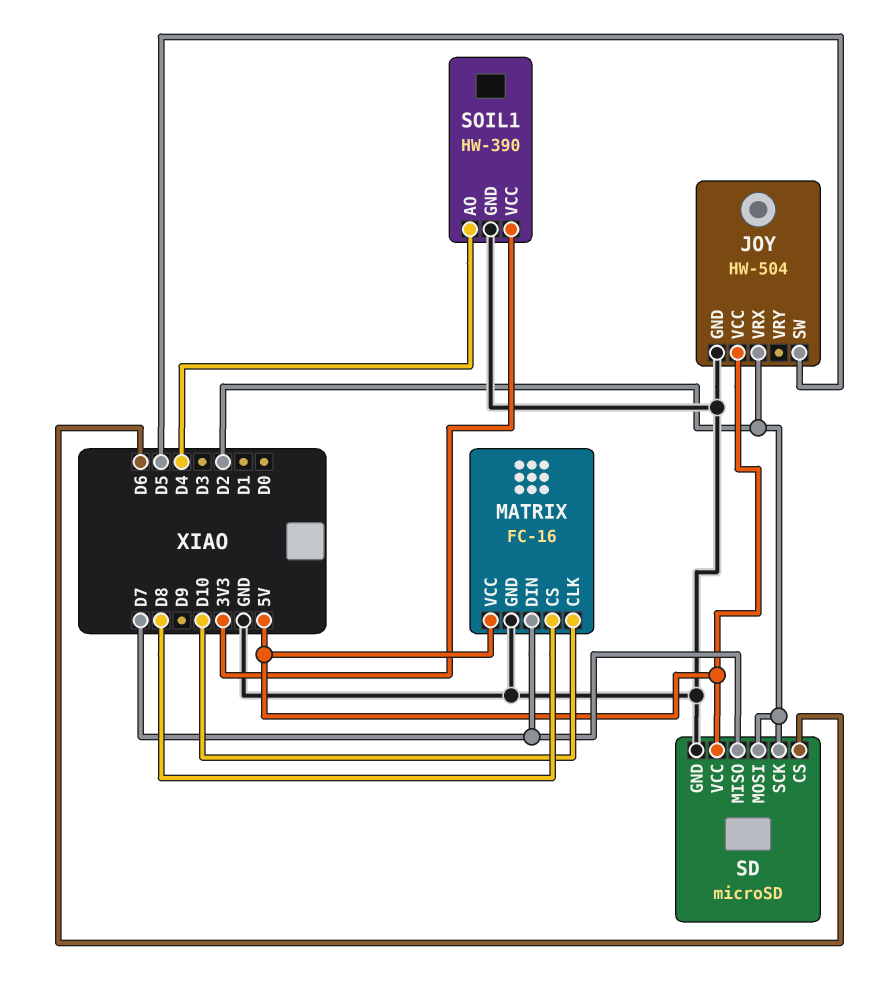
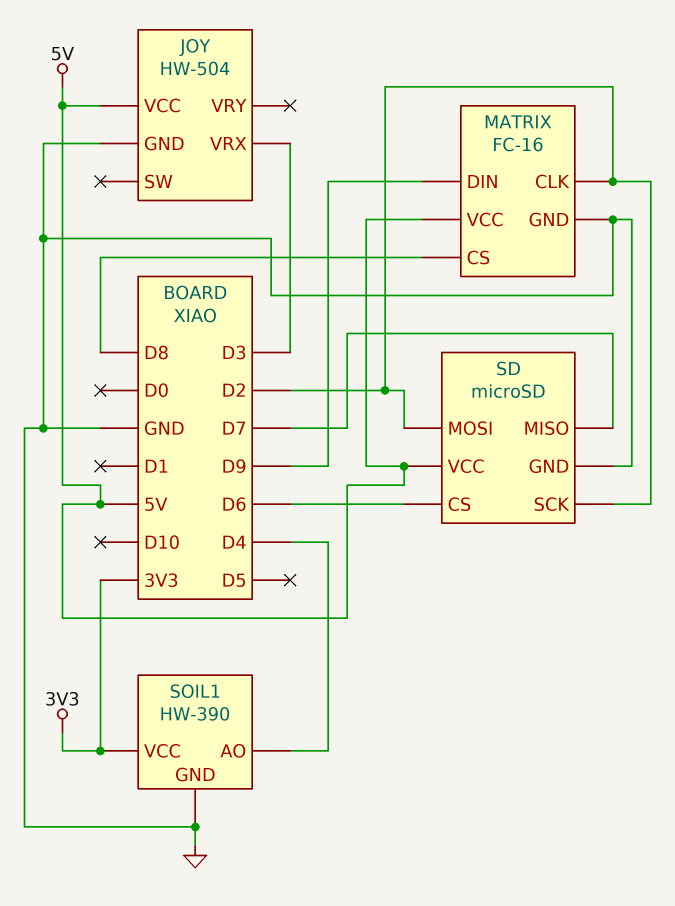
JOY pin SW: D5 -> none
JOY pin VRX: D2 -> D3
MATRIX pin CLK: D10 -> D2
MATRIX pin DIN: D7 -> D9

